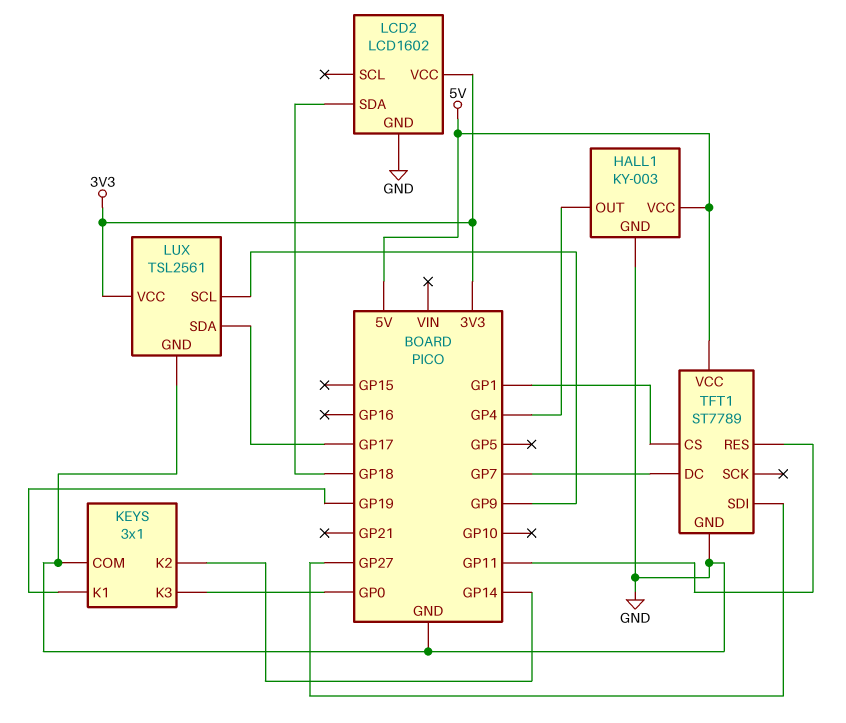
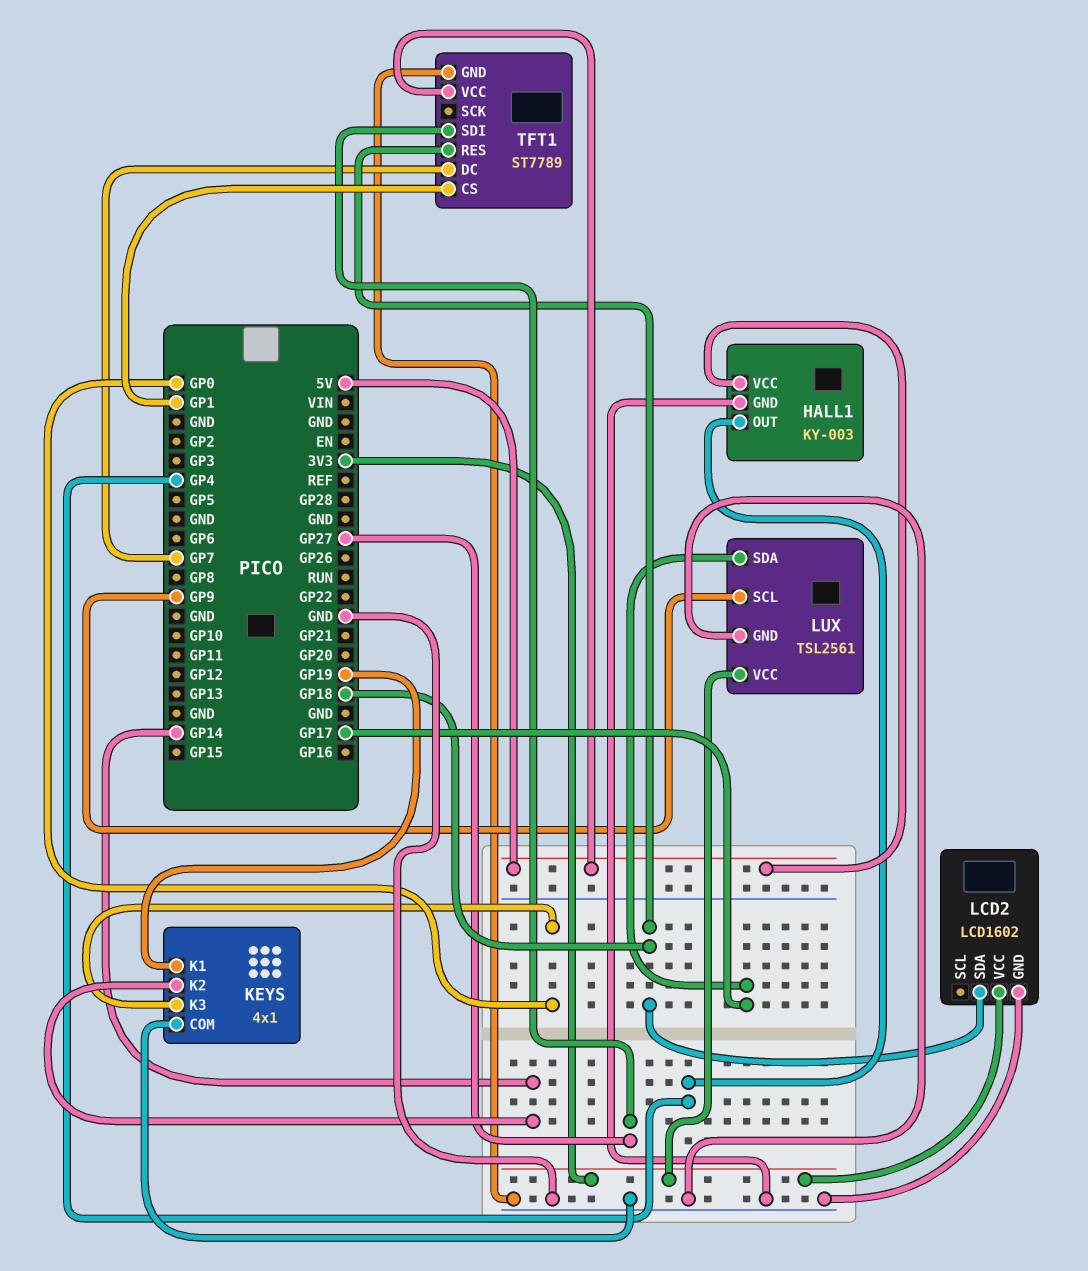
KEYS: 3x1 -> 4x1
TFT1 pin RES: GP11 -> GP18

